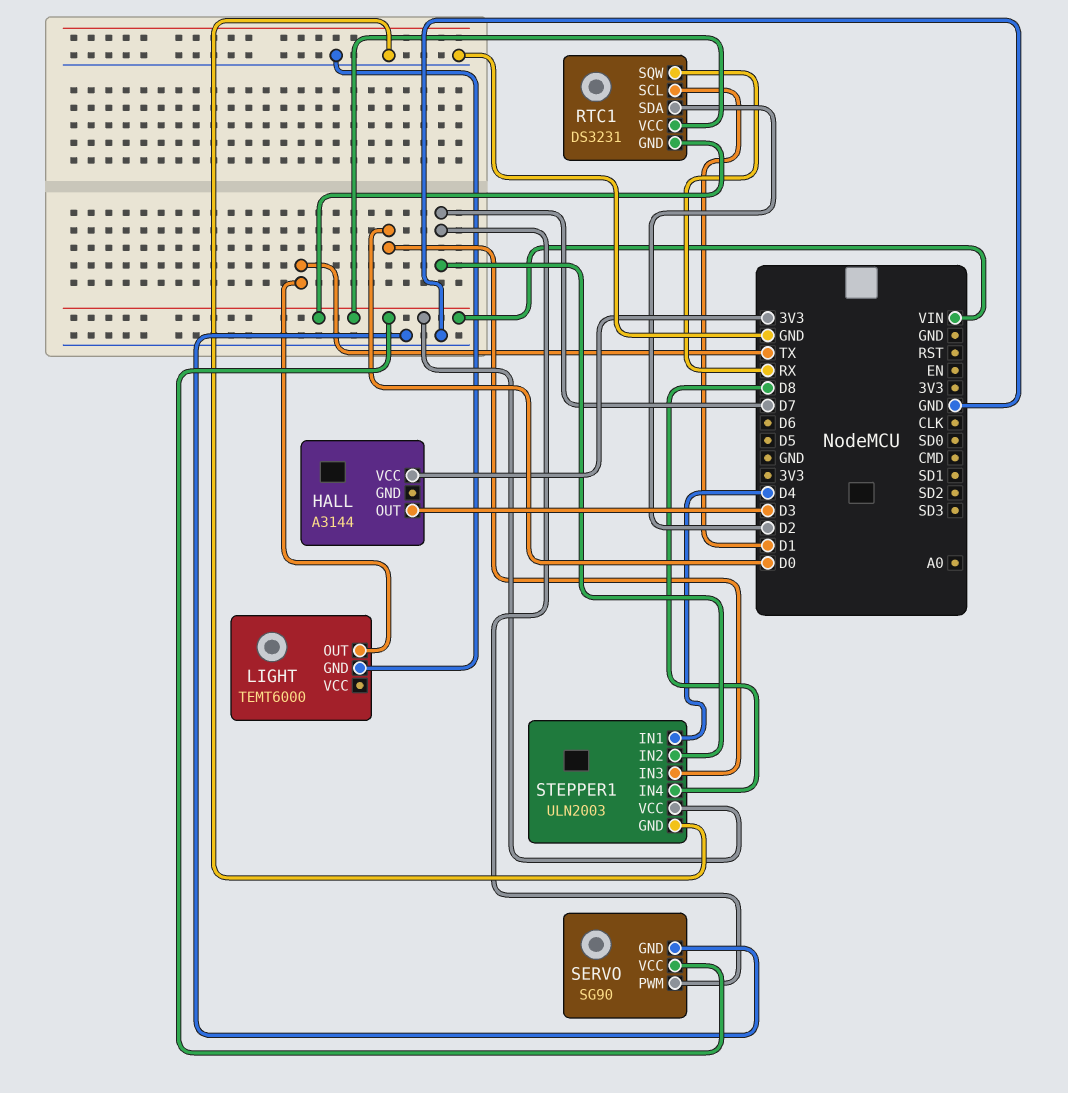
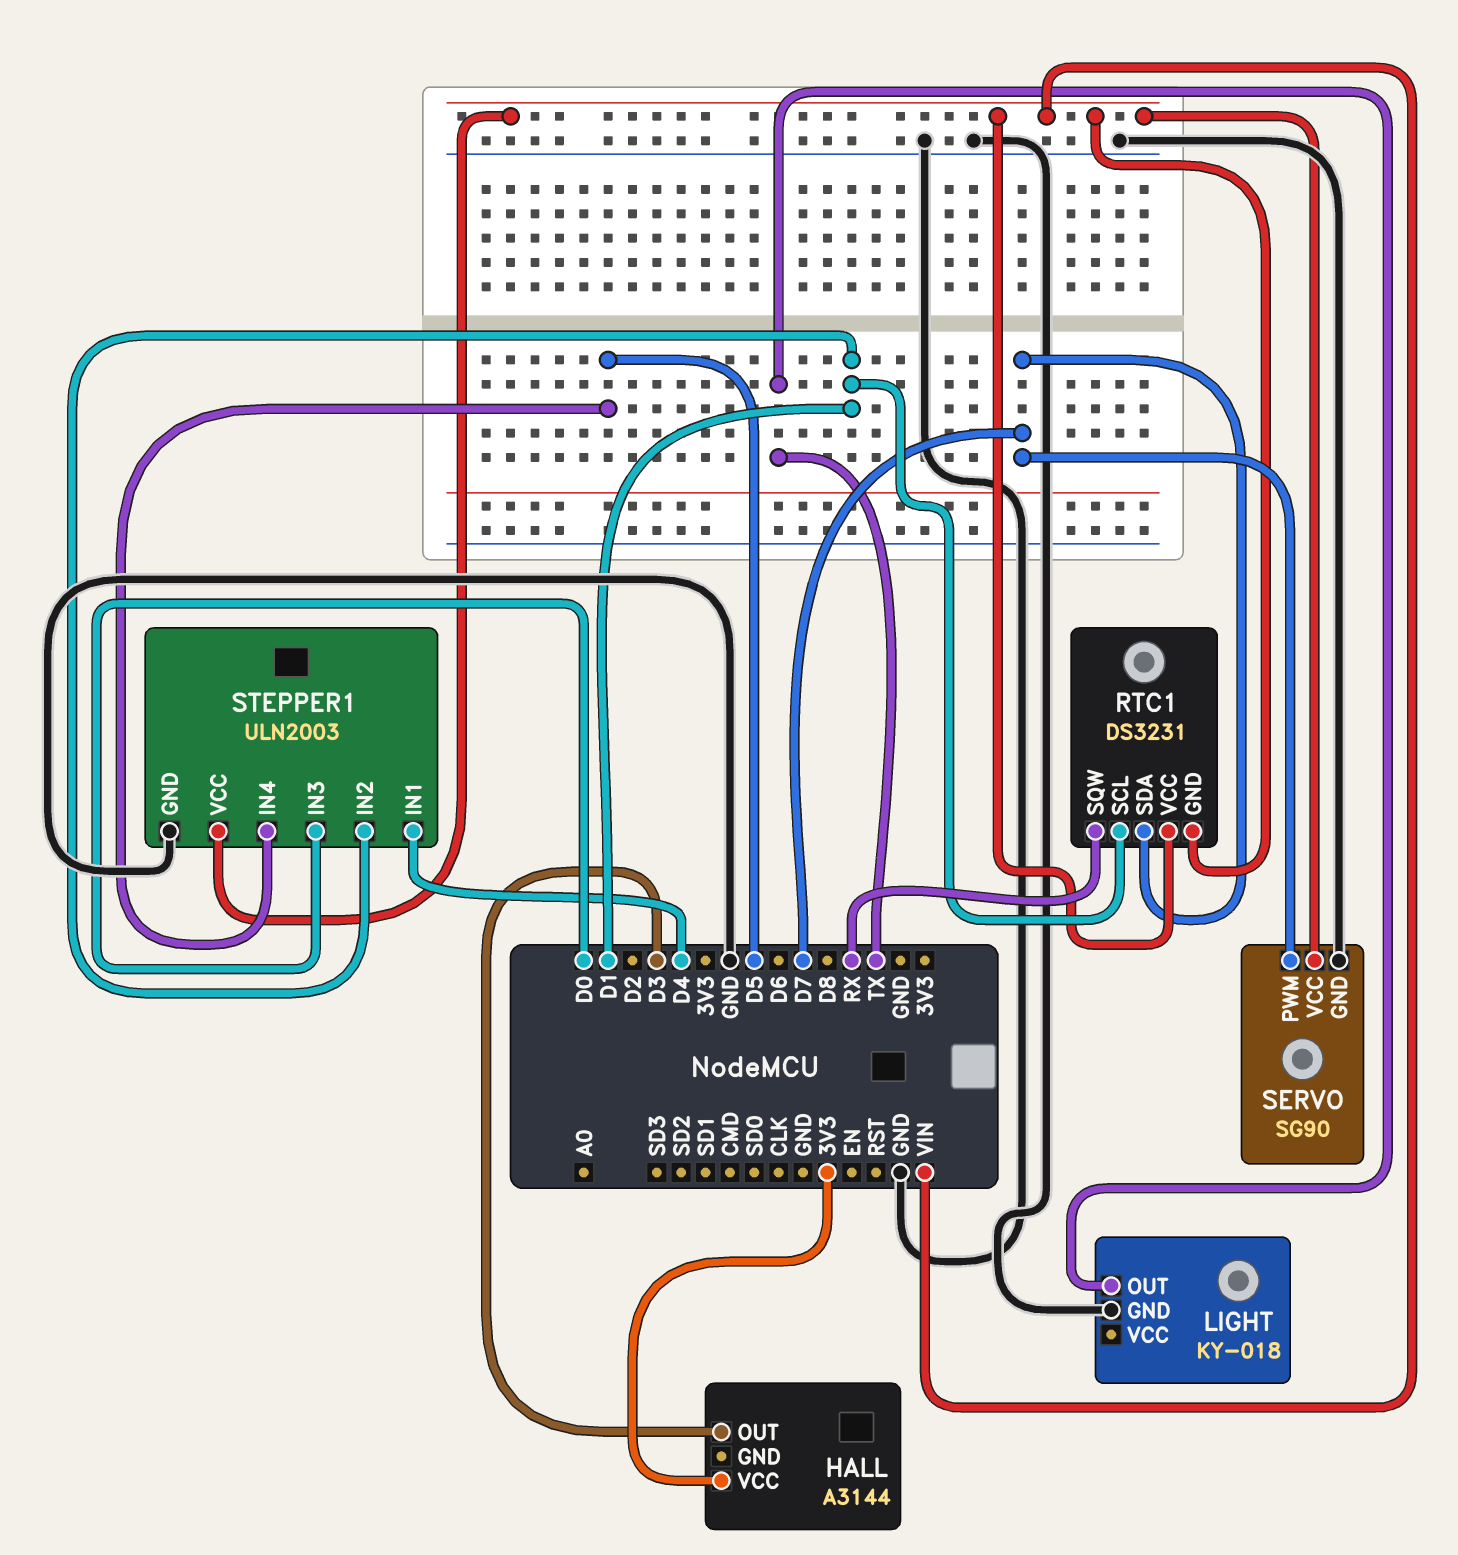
LIGHT: TEMT6000 -> KY-018
RTC1 pin SDA: D2 -> D7
STEPPER1 pin IN2: D7 -> D1
STEPPER1 pin IN4: D8 -> D5

